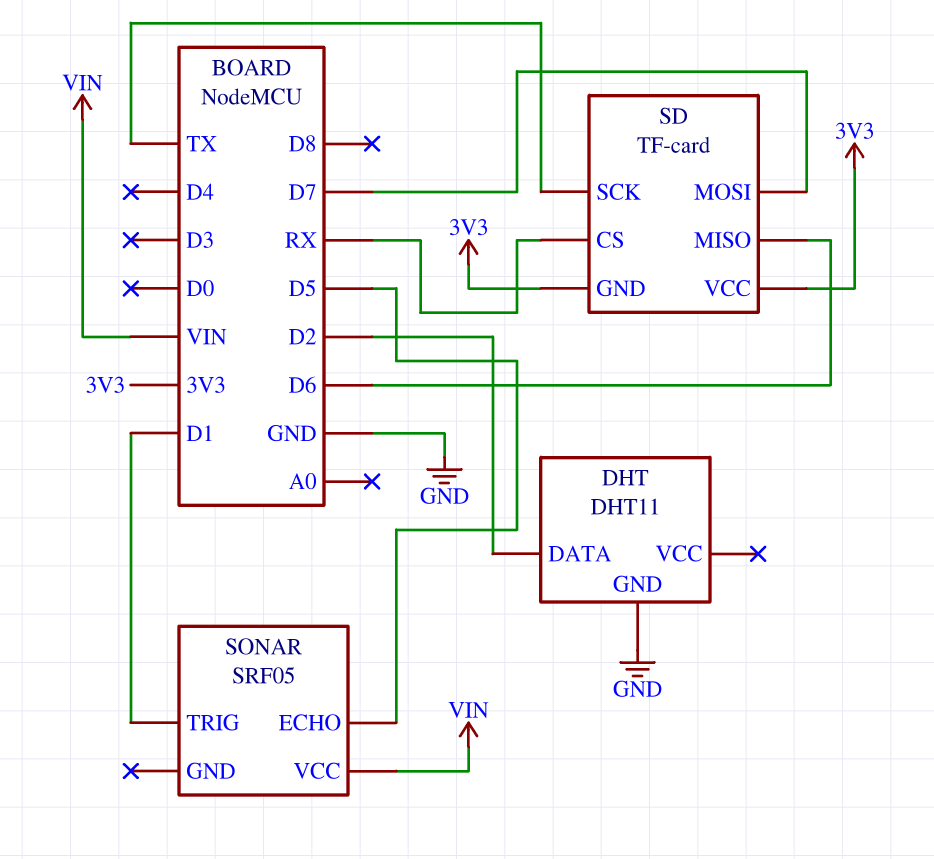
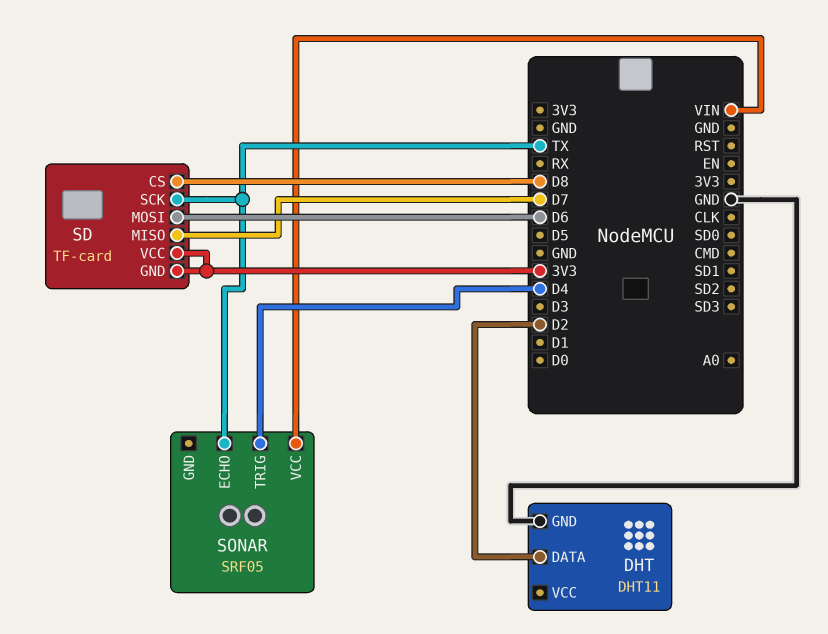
SD pin CS: RX -> D8
SD pin MISO: D6 -> D7
SD pin MOSI: D7 -> D6
SONAR pin ECHO: D5 -> TX
SONAR pin TRIG: D1 -> D4

